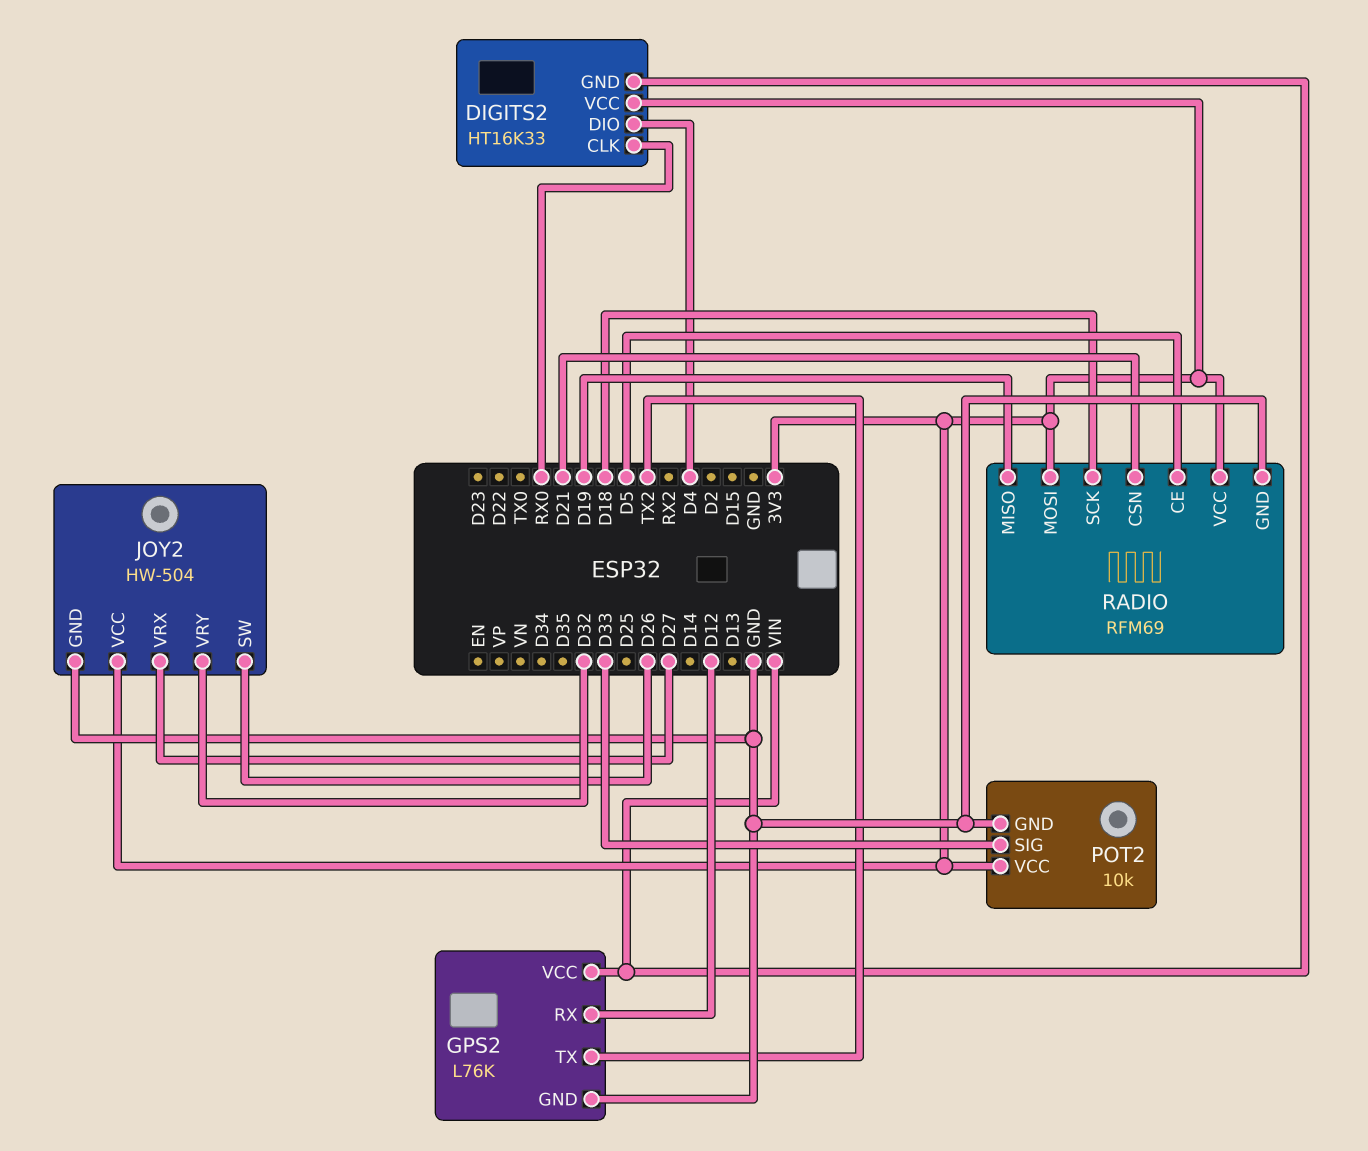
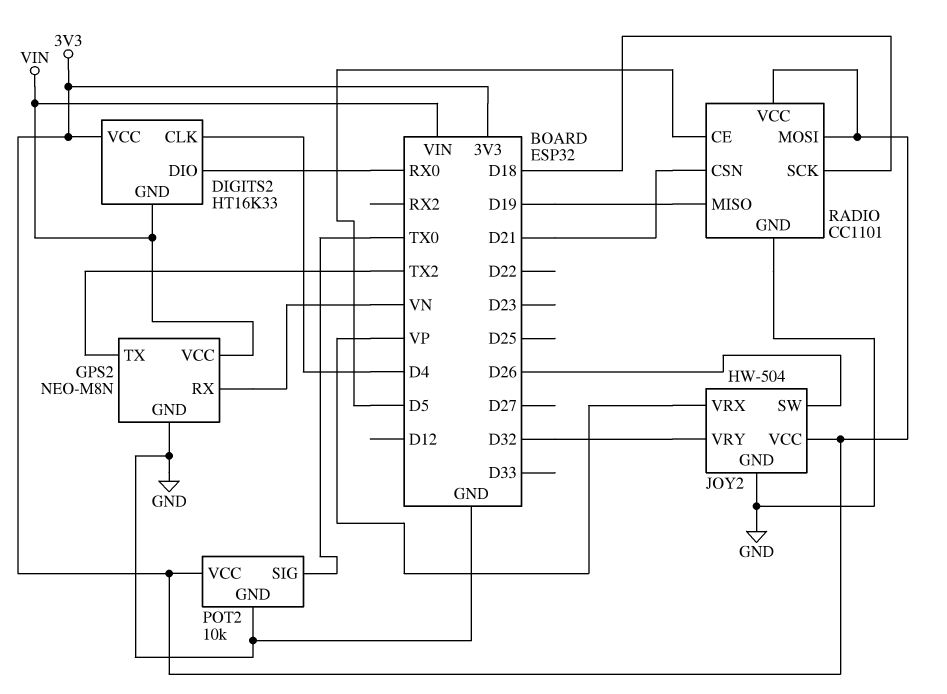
DIGITS2 pin CLK: RX0 -> D4
DIGITS2 pin DIO: D4 -> RX0
GPS2: L76K -> NEO-M8N
GPS2 pin RX: D12 -> VN
JOY2 pin VRX: D27 -> VP
POT2 pin SIG: D33 -> TX0
RADIO: RFM69 -> CC1101

